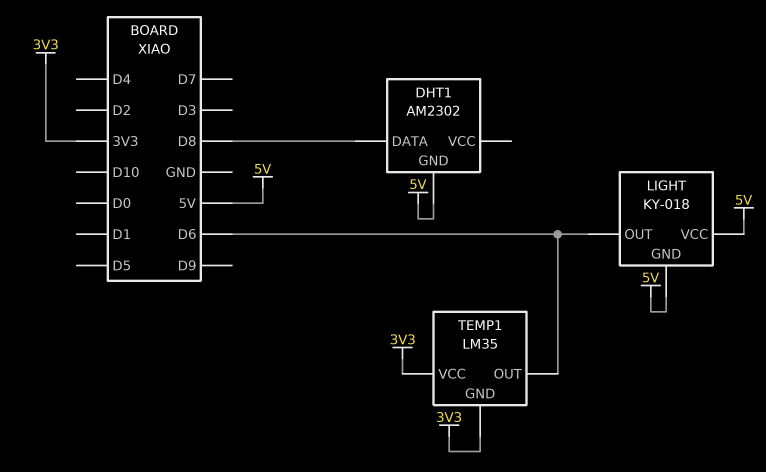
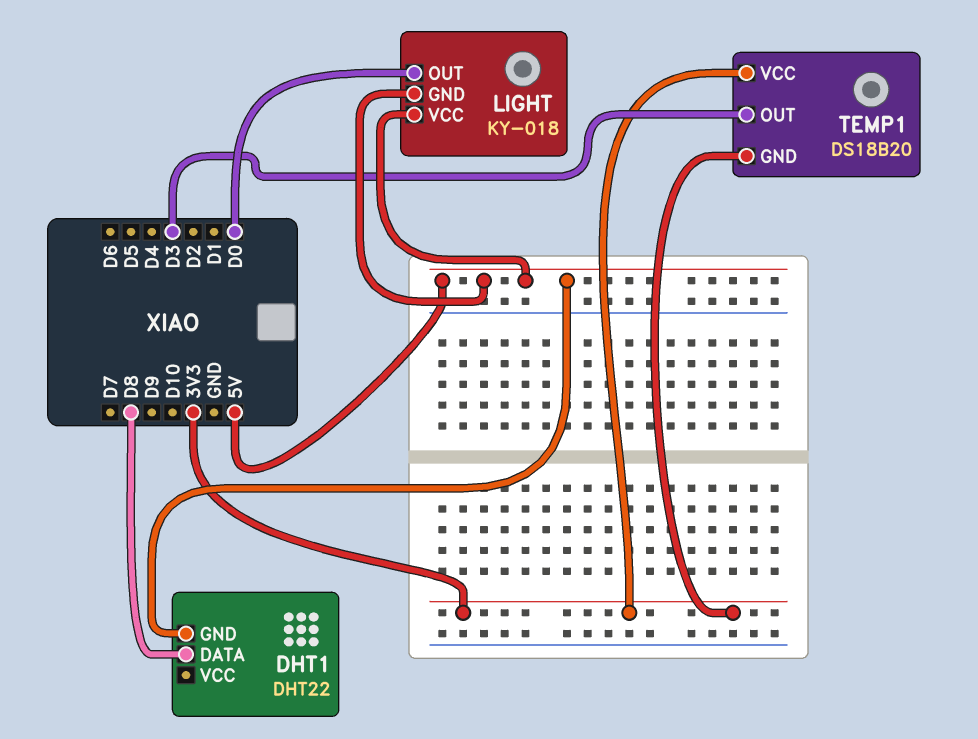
DHT1: AM2302 -> DHT22
LIGHT pin OUT: D6 -> D0
TEMP1: LM35 -> DS18B20
TEMP1 pin OUT: D6 -> D3

